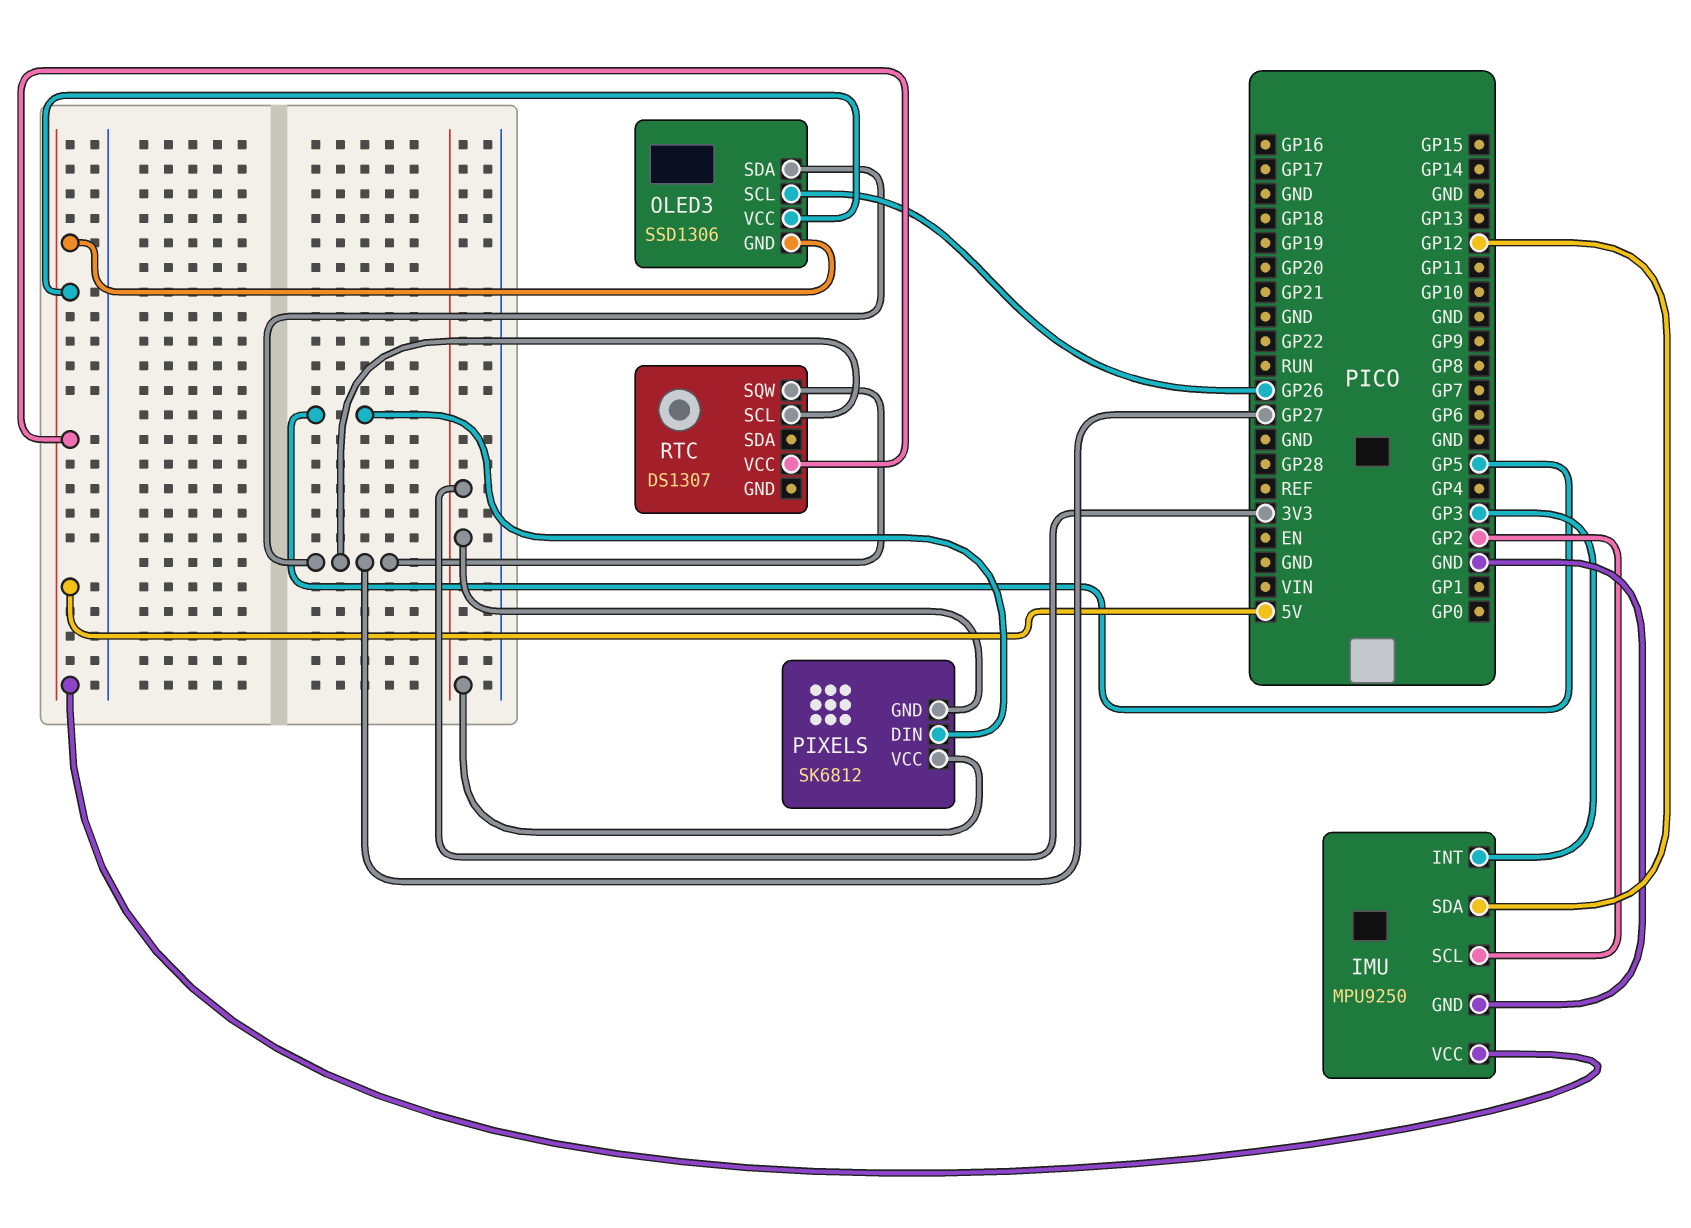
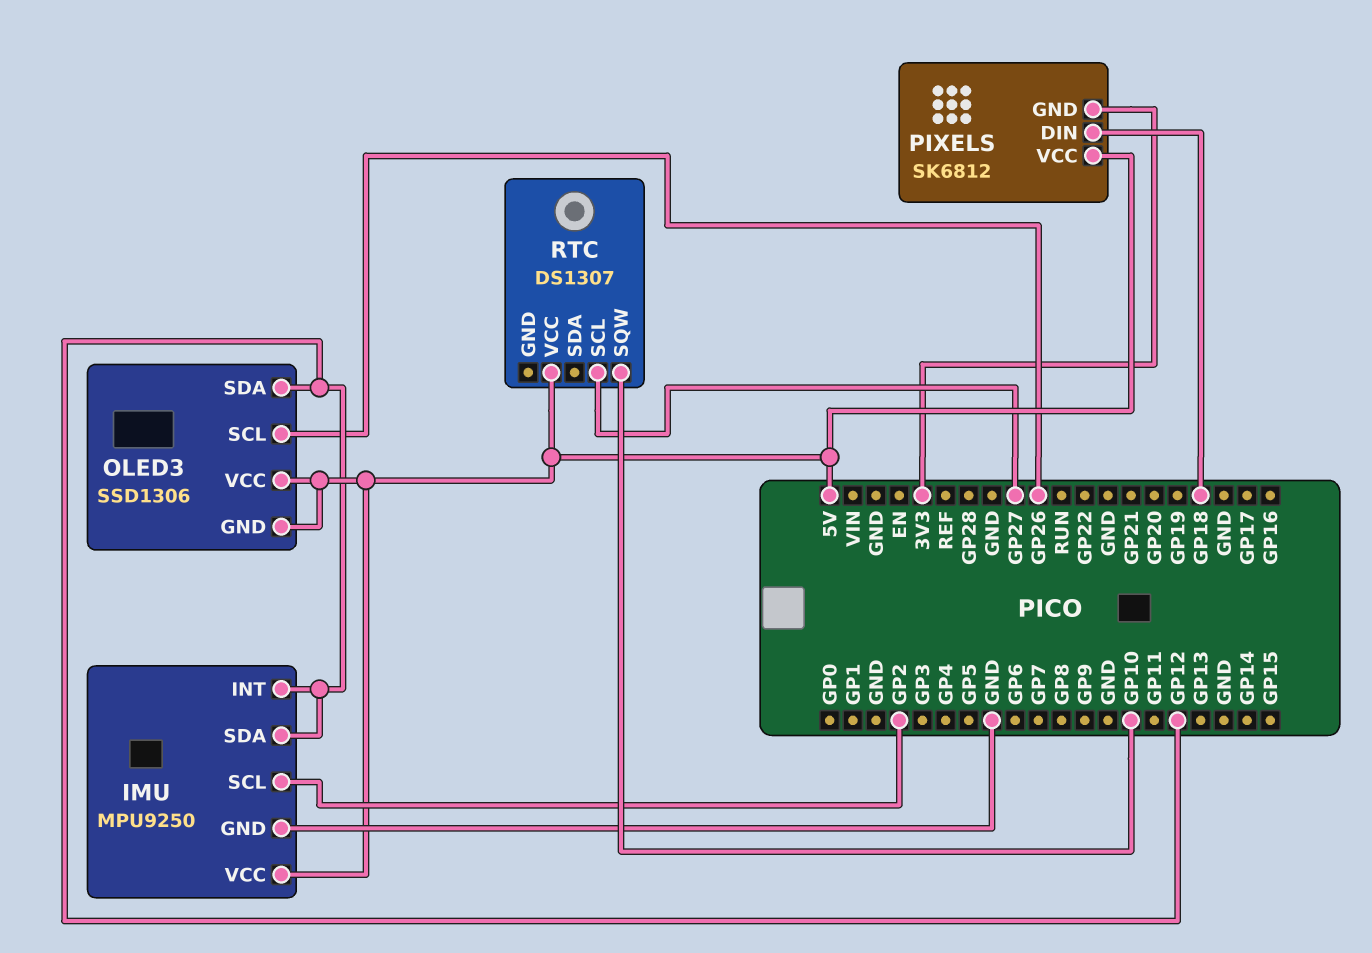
IMU pin INT: GP3 -> GP12
OLED3 pin SDA: GP27 -> GP12
PIXELS pin DIN: GP5 -> GP18
PIXELS pin VCC: 3V3 -> 5V
RTC pin SQW: GP27 -> GP10

